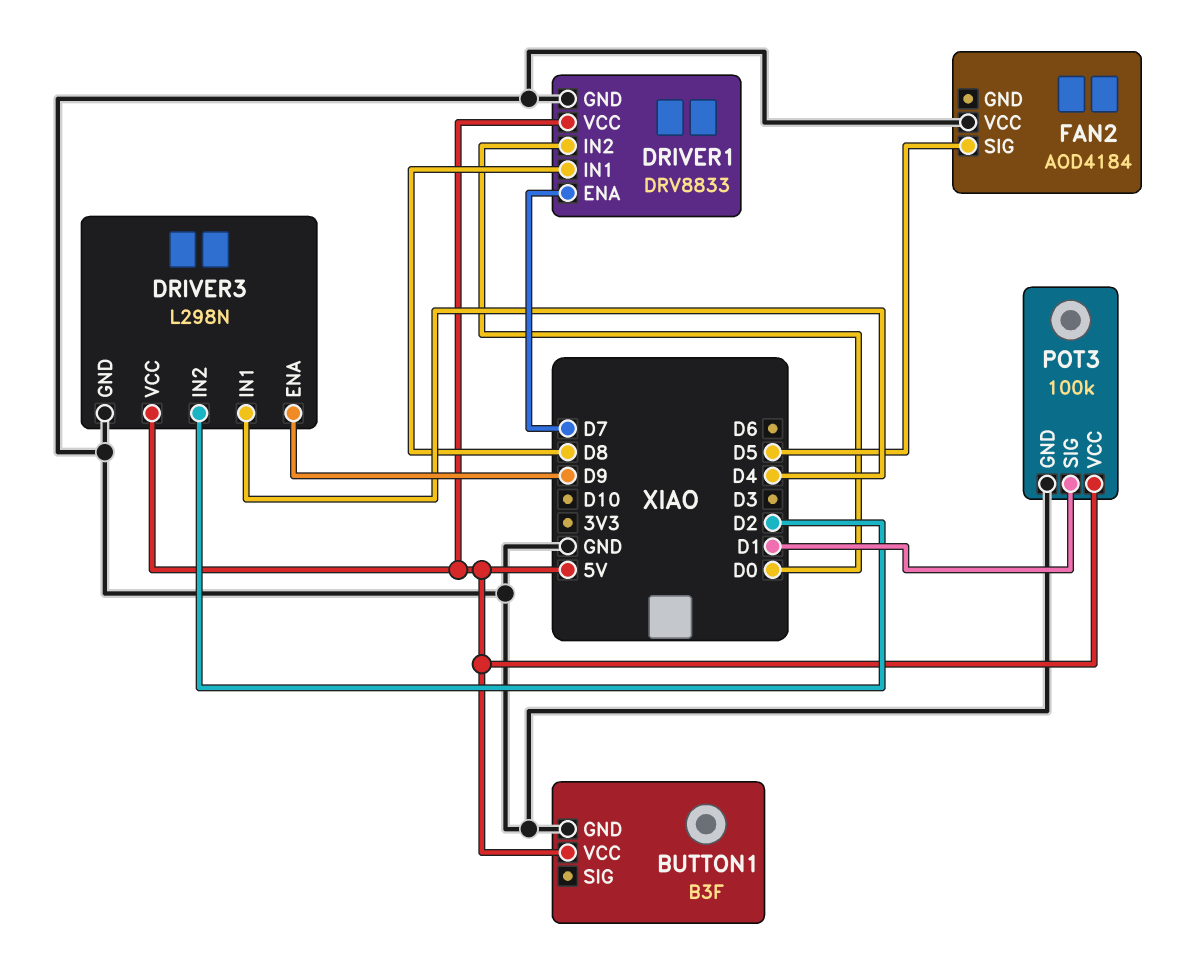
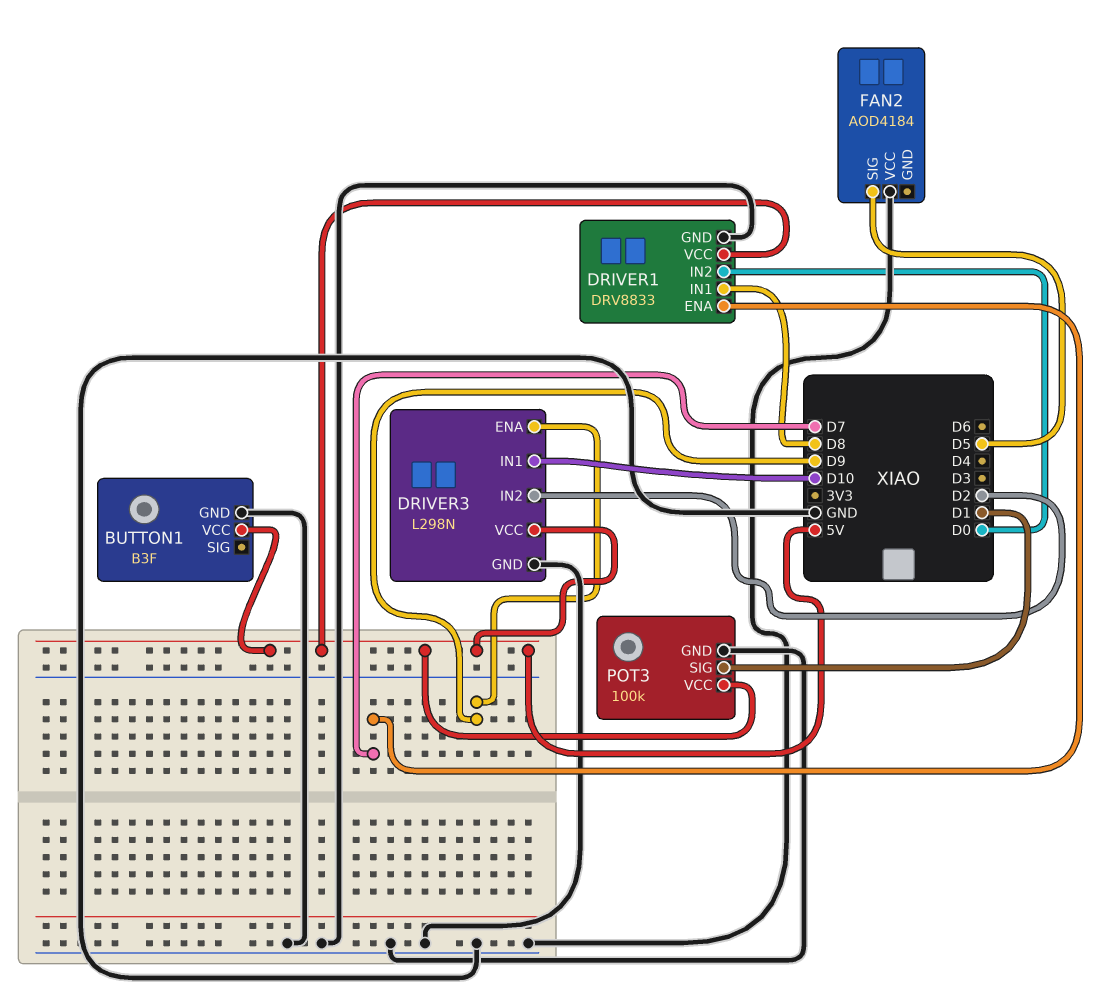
DRIVER3 pin IN1: D4 -> D10

